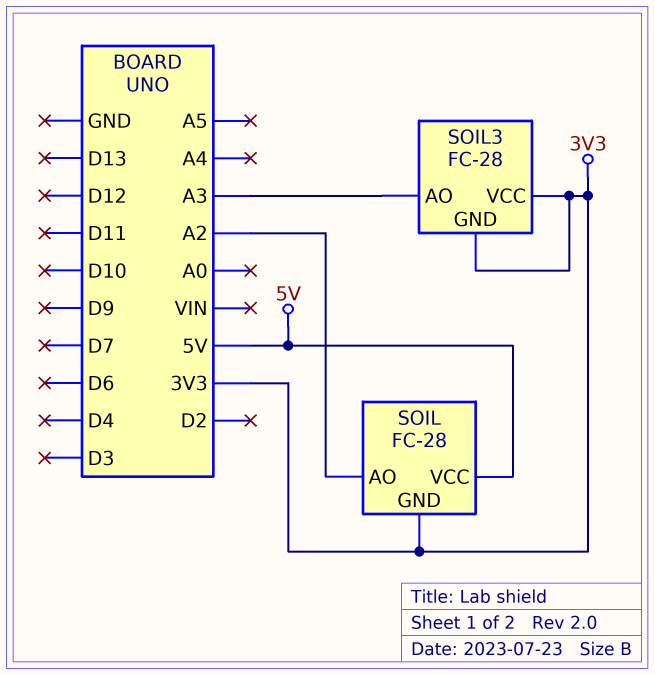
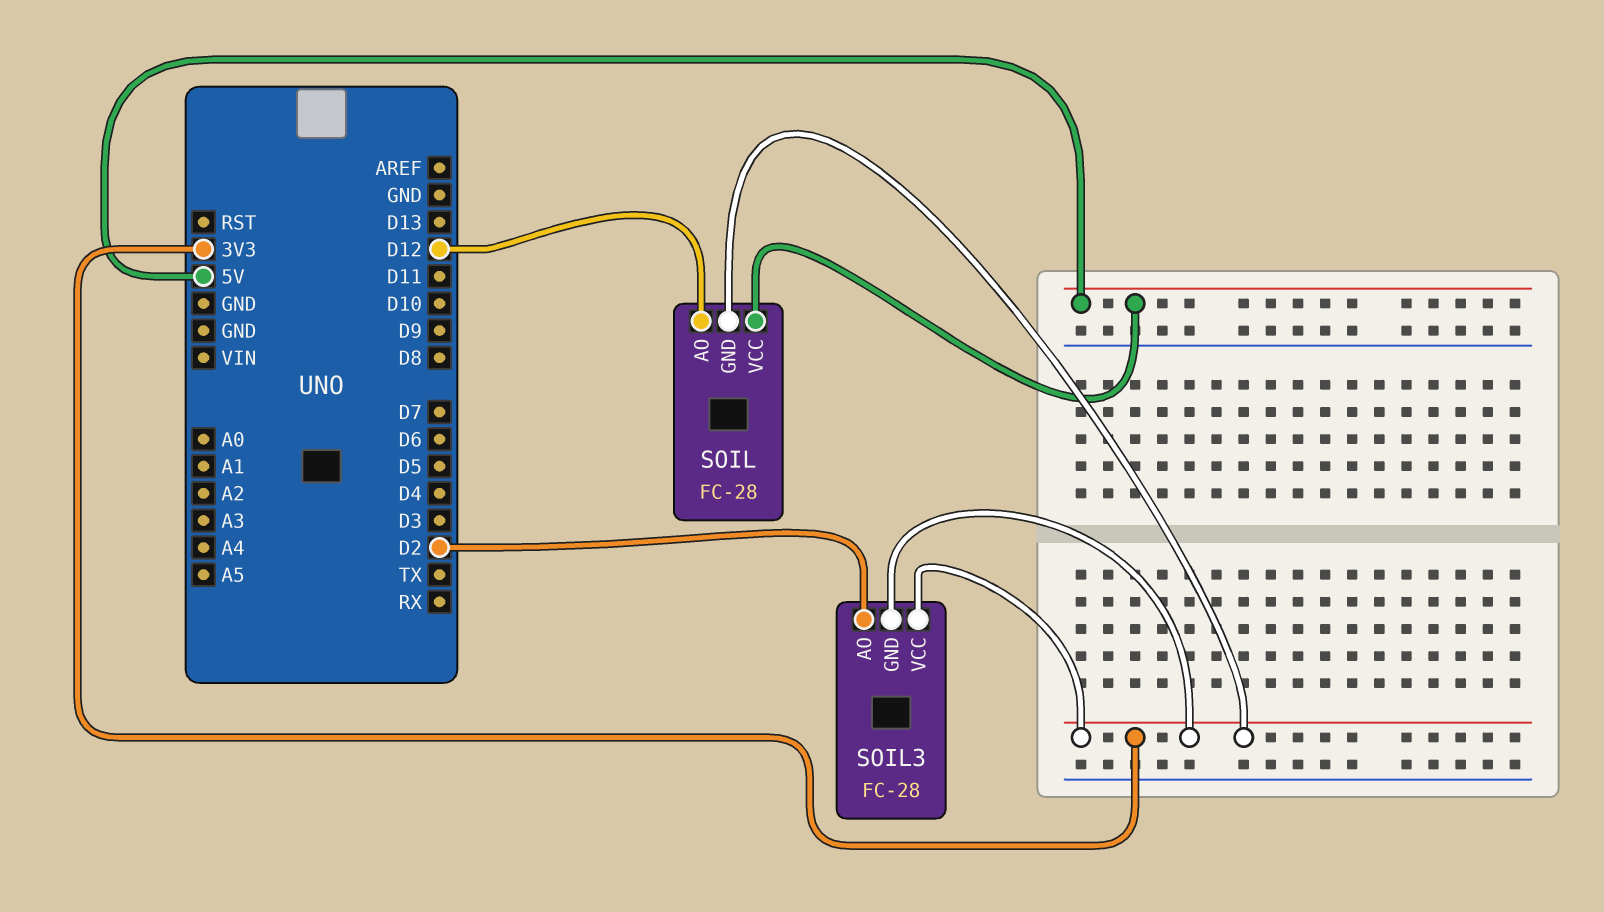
SOIL pin AO: A2 -> D12
SOIL3 pin AO: A3 -> D2

